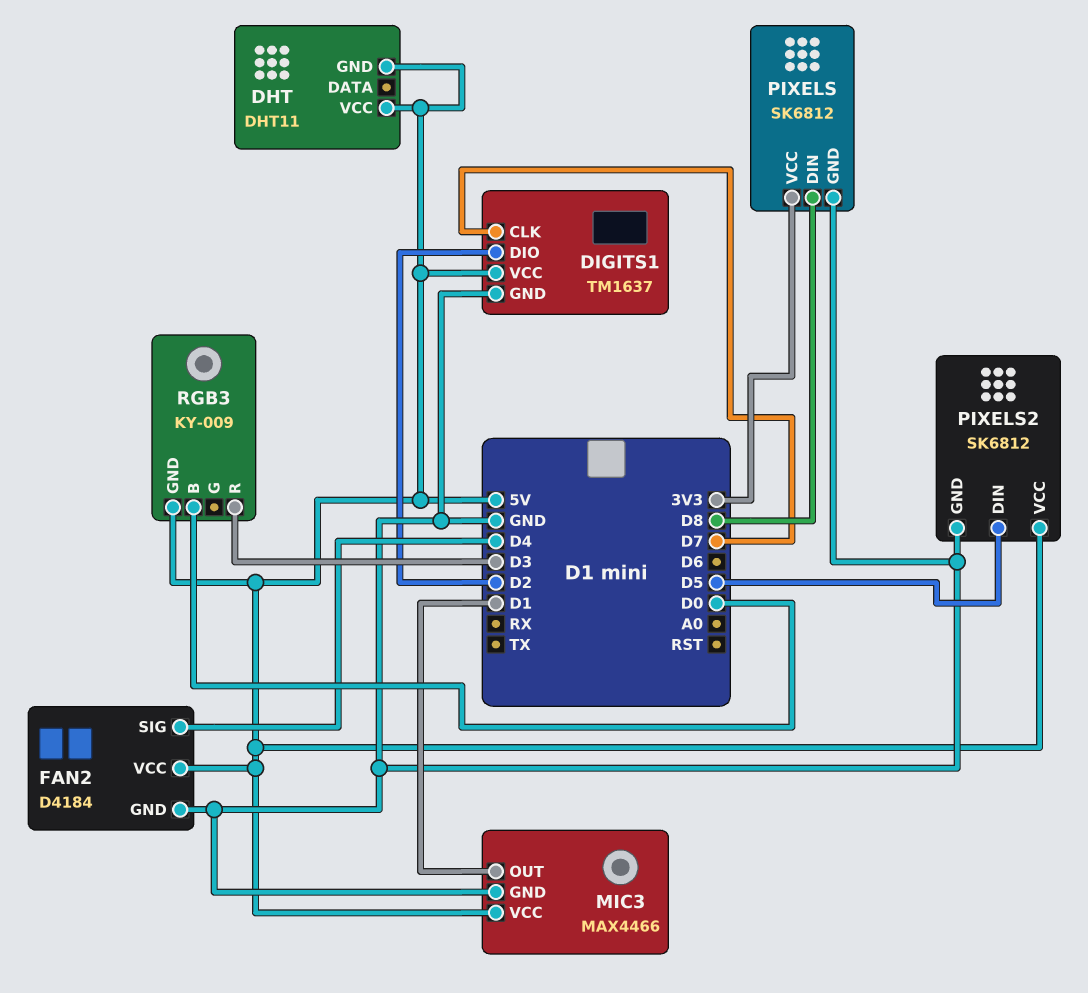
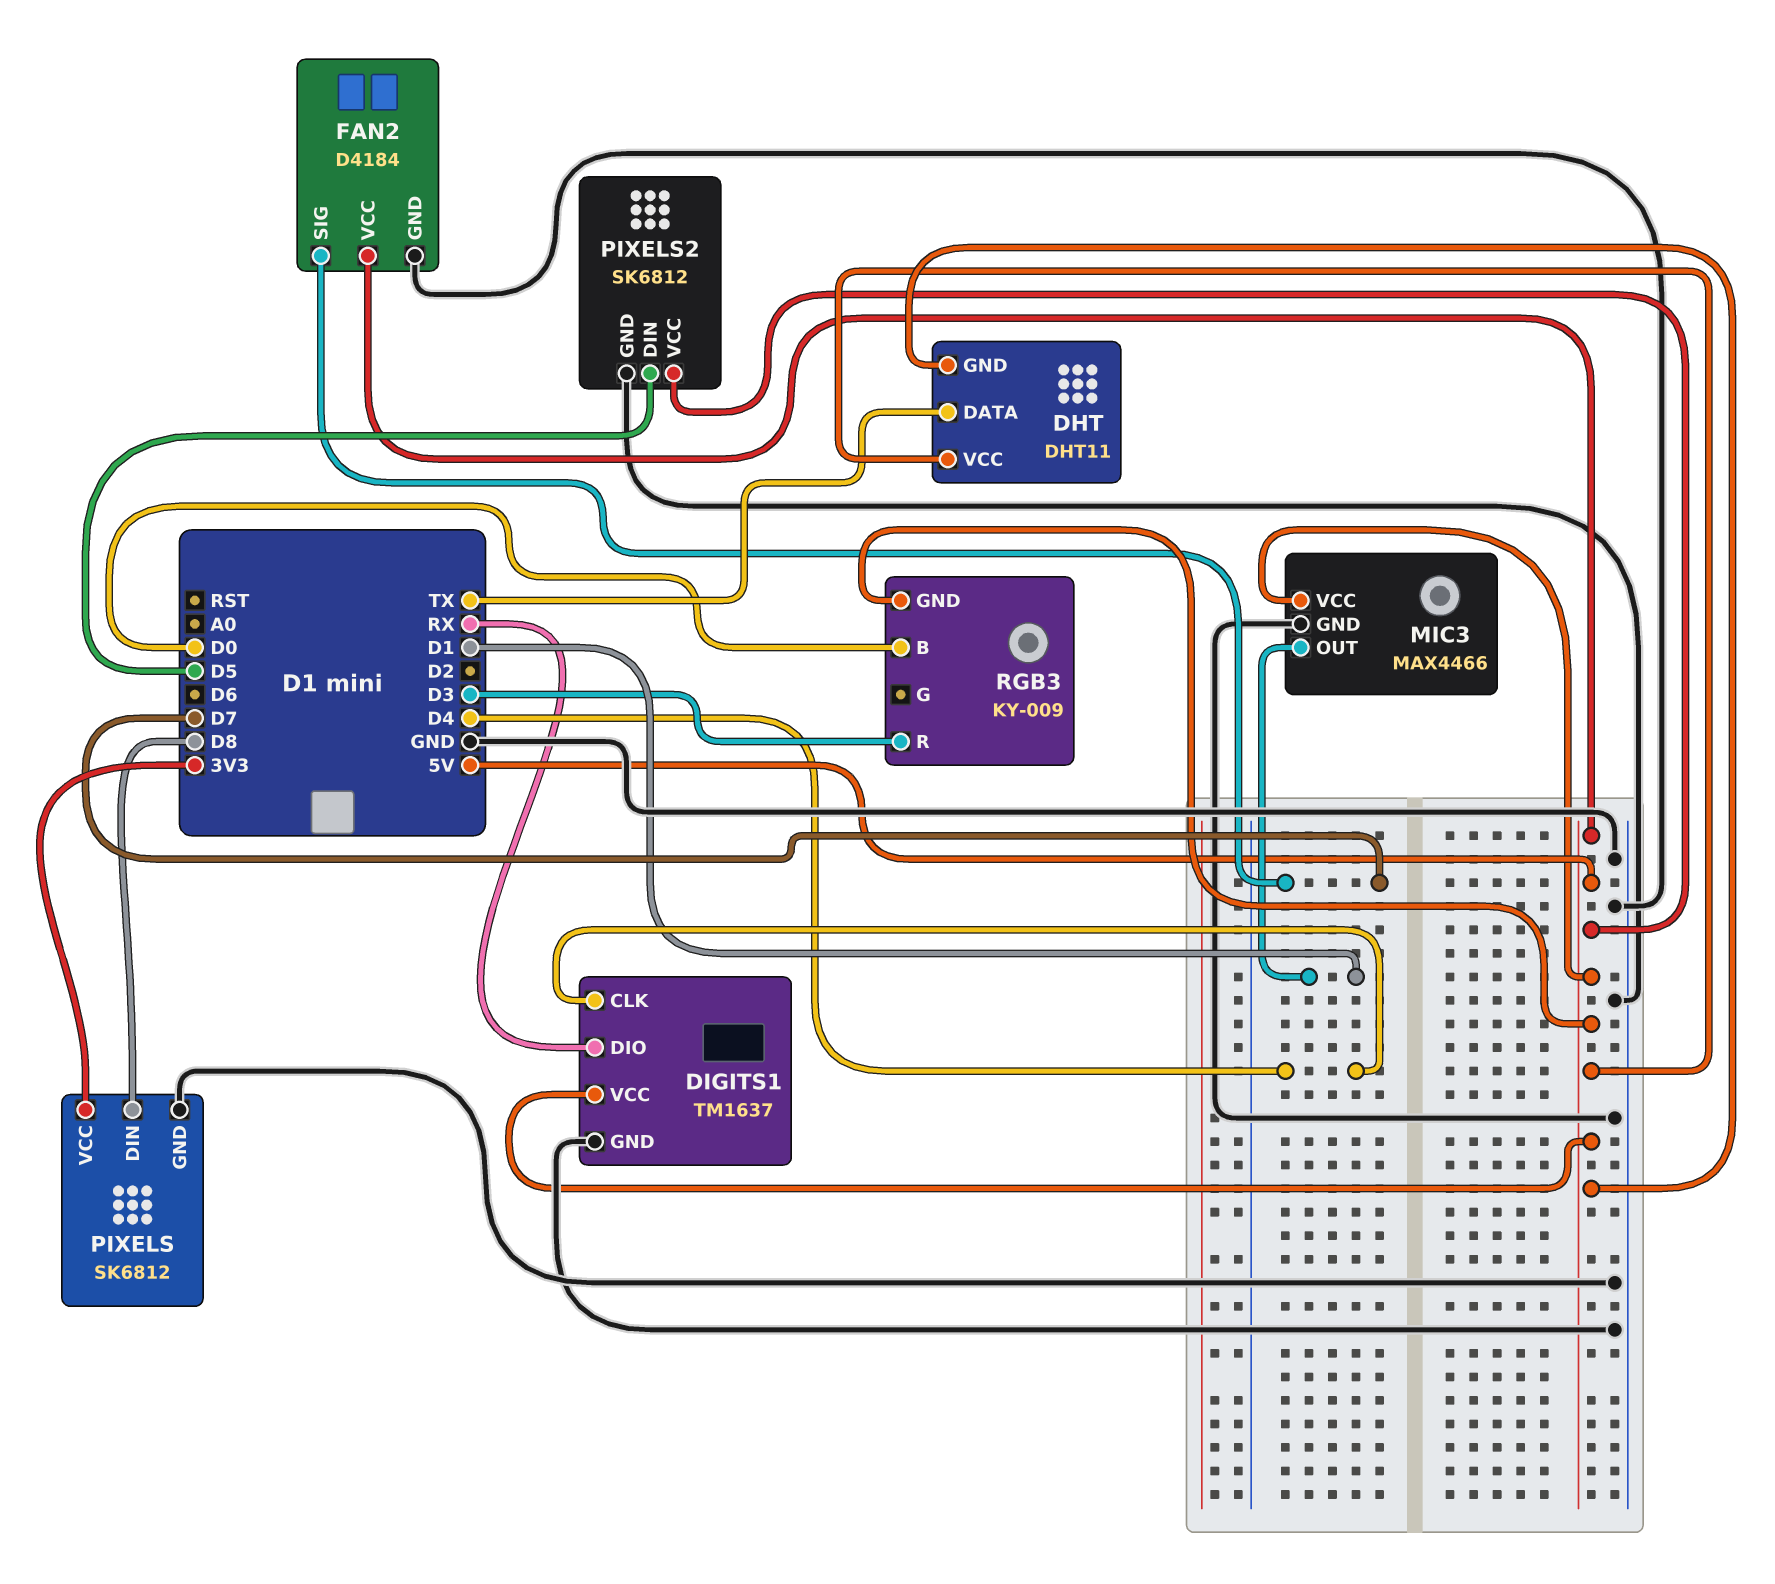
DHT pin DATA: none -> TX
DIGITS1 pin CLK: D7 -> D4
DIGITS1 pin DIO: D2 -> RX
FAN2 pin SIG: D4 -> D7

